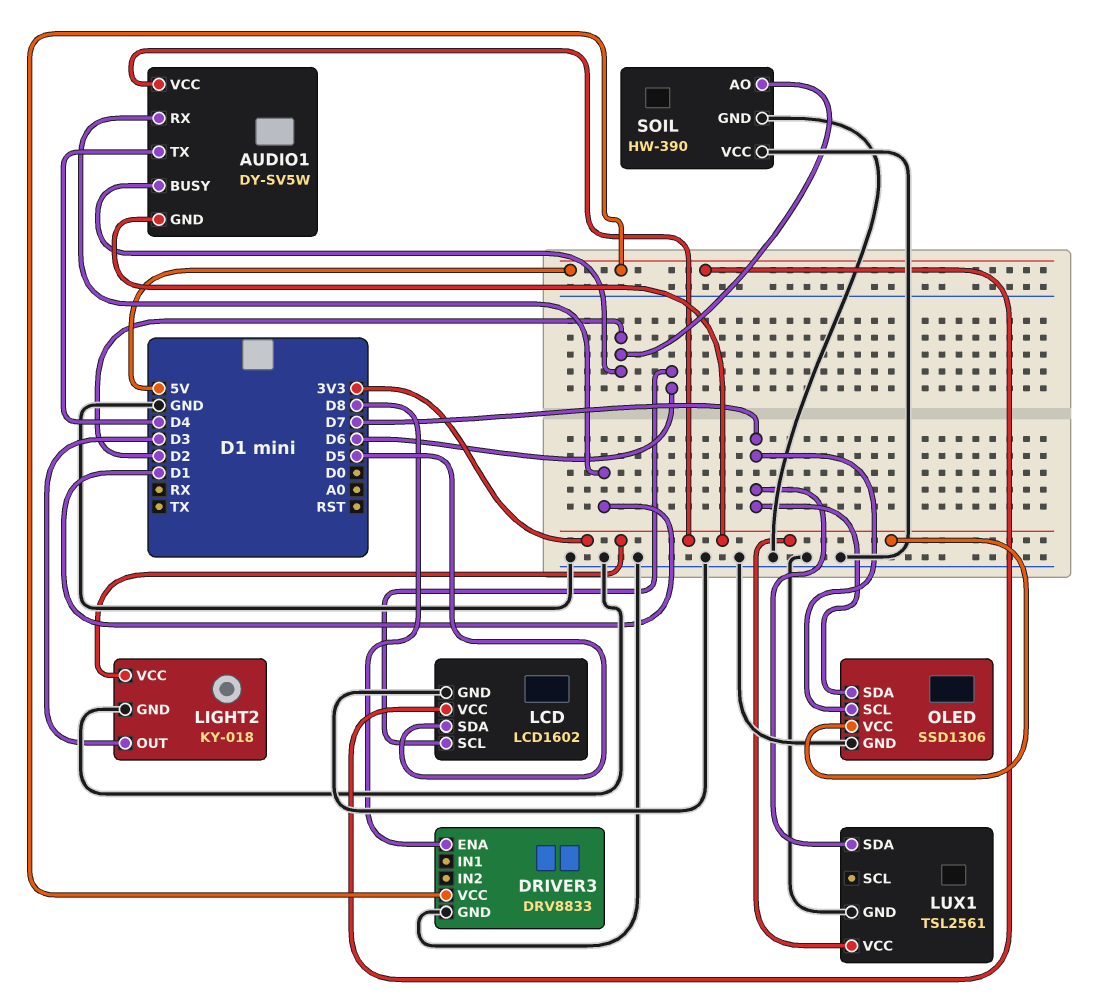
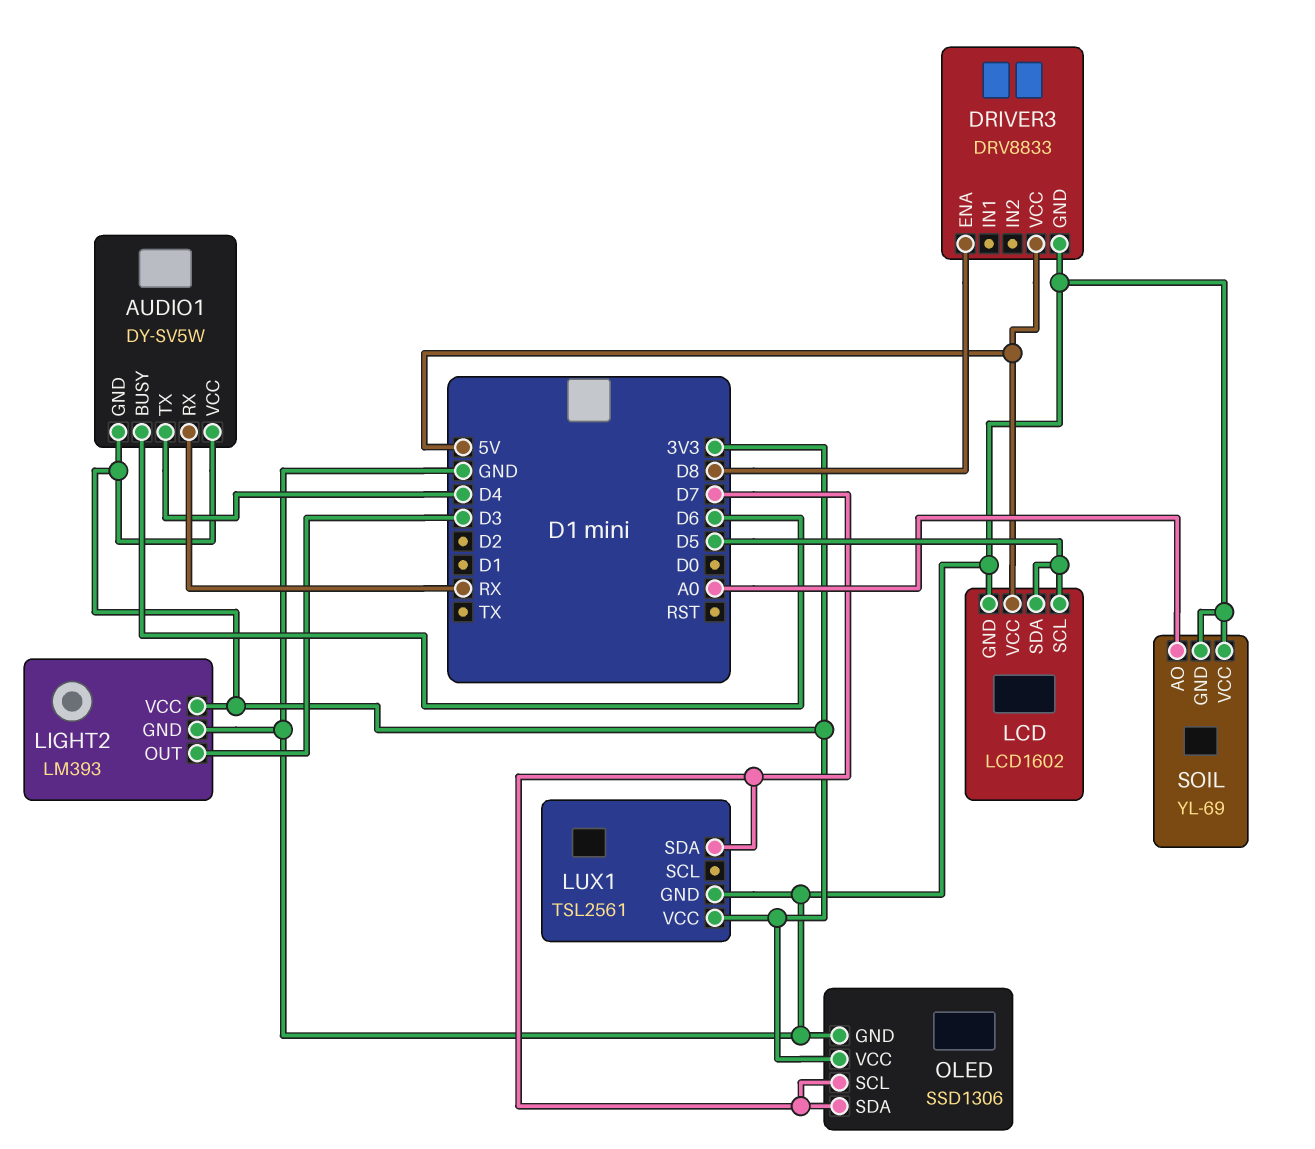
AUDIO1 pin BUSY: D2 -> D6
AUDIO1 pin RX: D1 -> RX
LCD pin SCL: D6 -> D5
LIGHT2: KY-018 -> LM393
SOIL: HW-390 -> YL-69
SOIL pin AO: D2 -> A0

